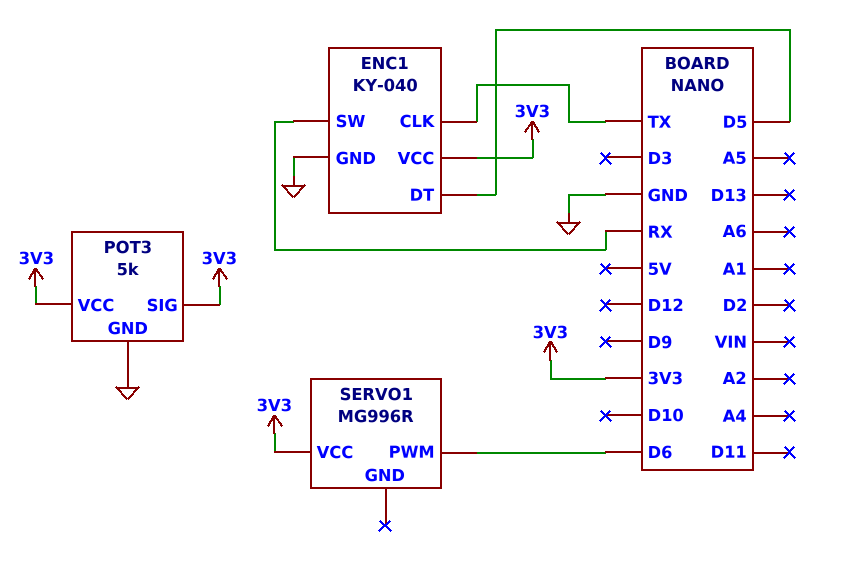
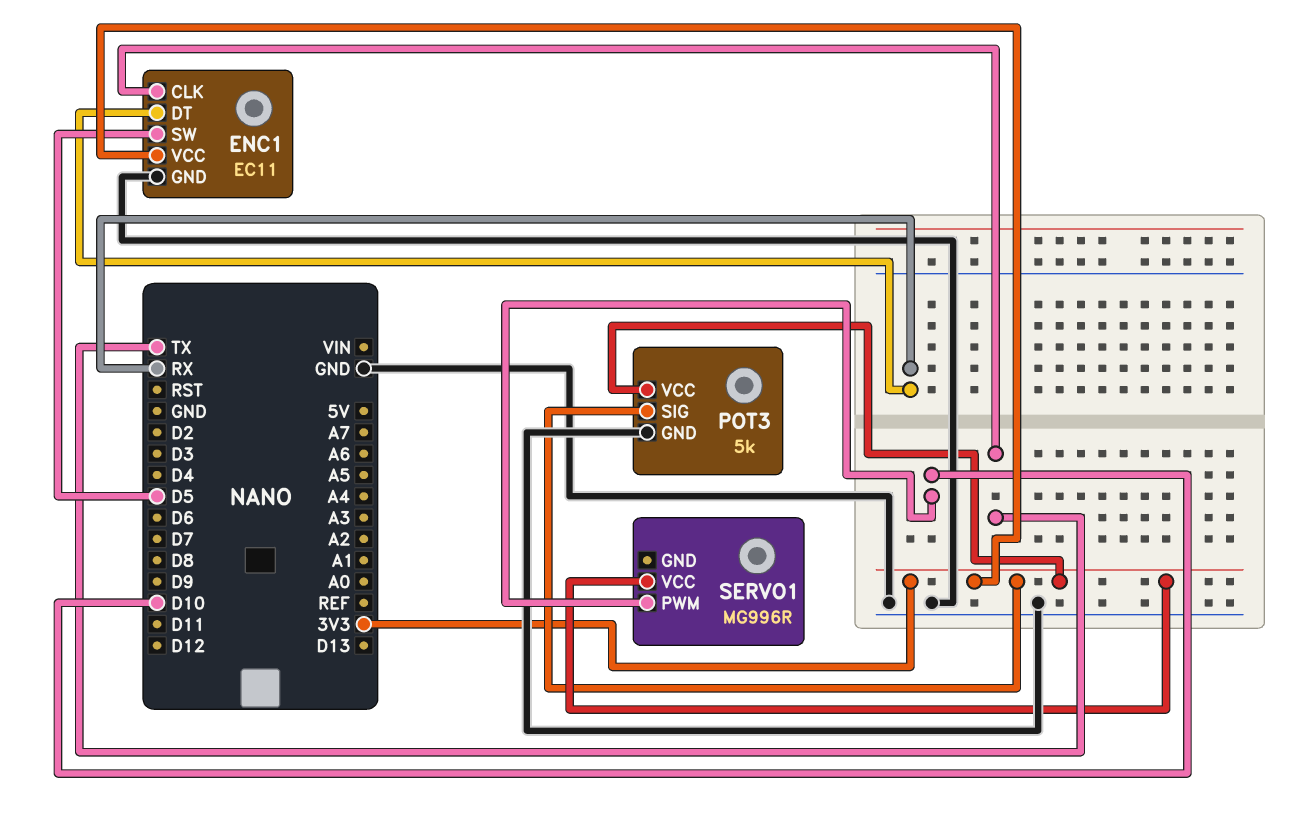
ENC1: KY-040 -> EC11
ENC1 pin DT: D5 -> RX
ENC1 pin SW: RX -> D5
SERVO1 pin PWM: D6 -> D10

